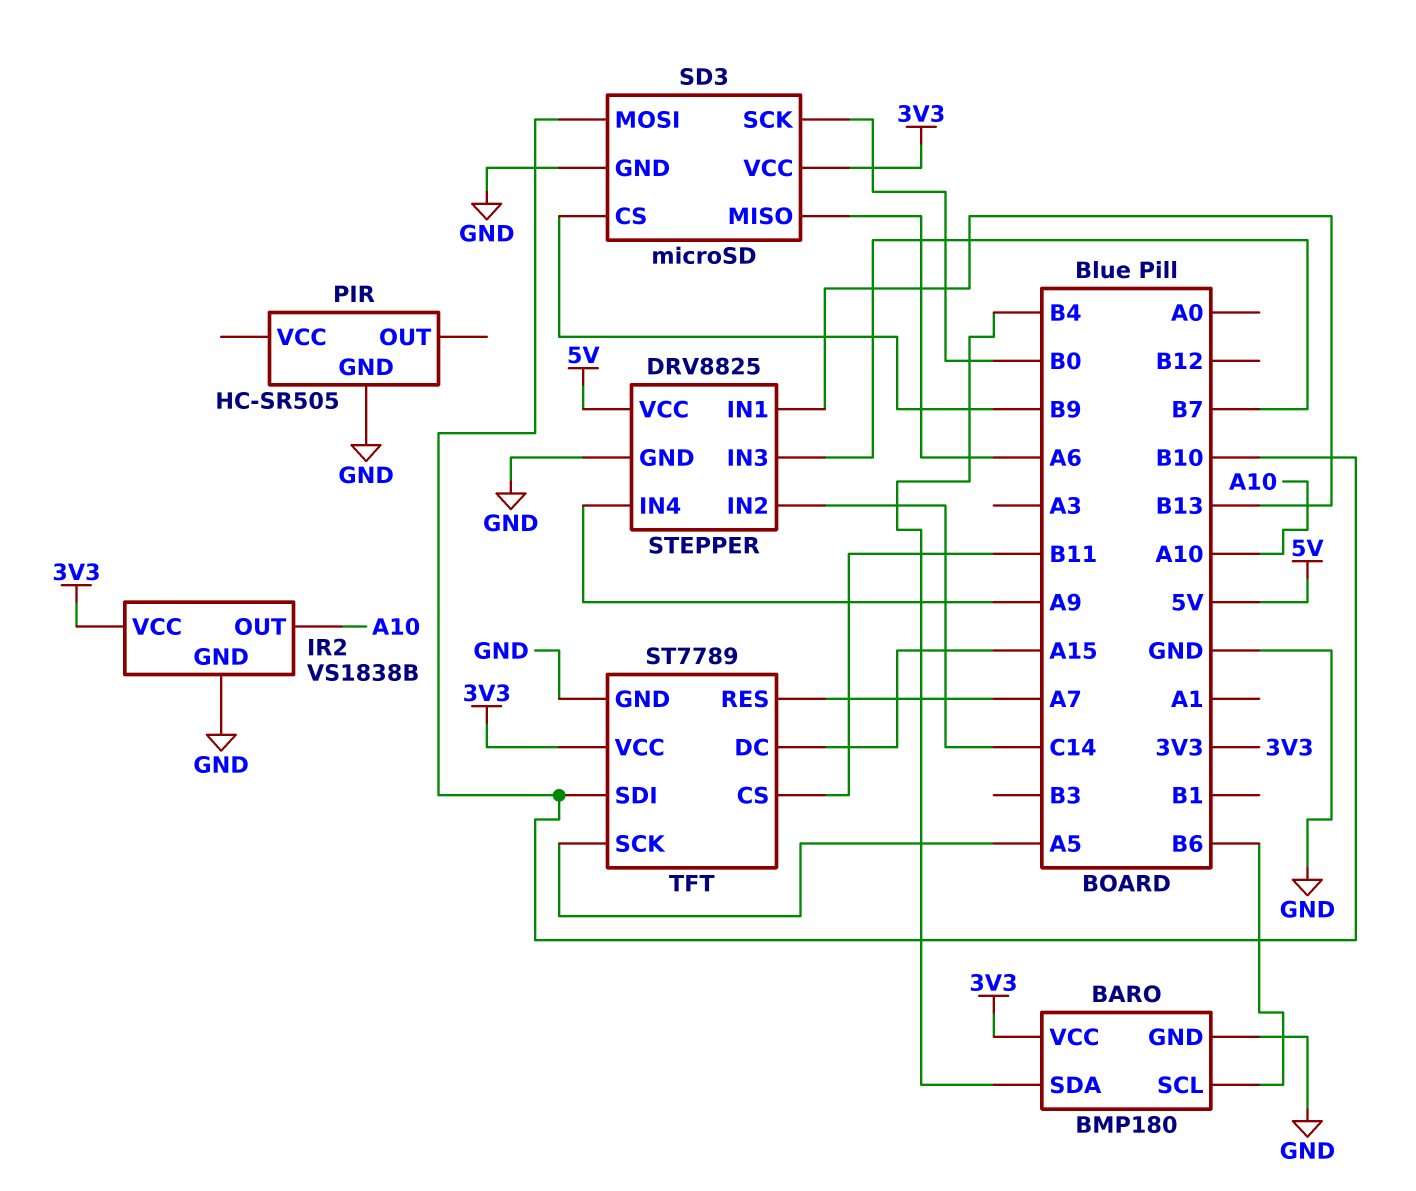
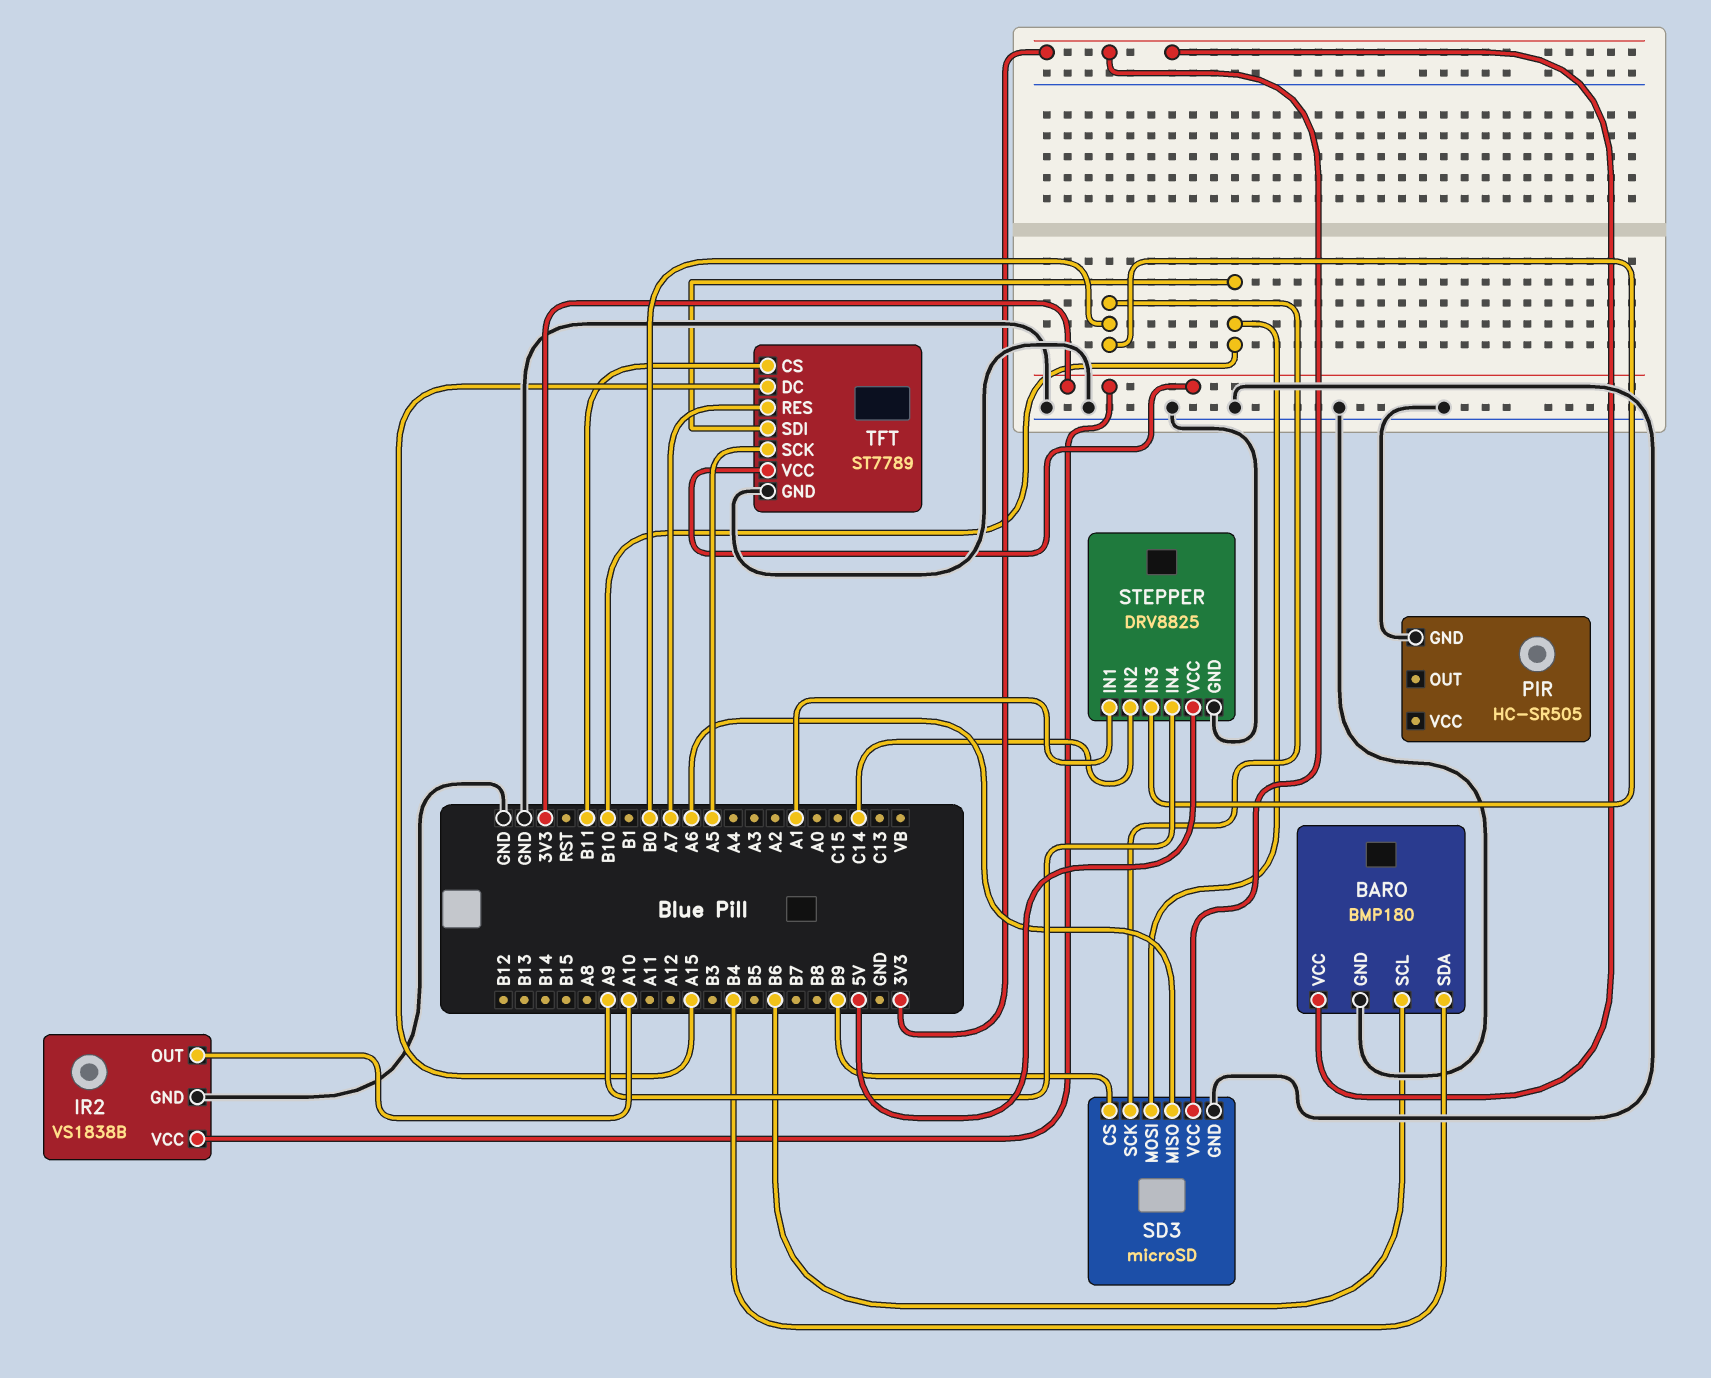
STEPPER pin IN1: B13 -> A1
STEPPER pin IN3: B7 -> B0

